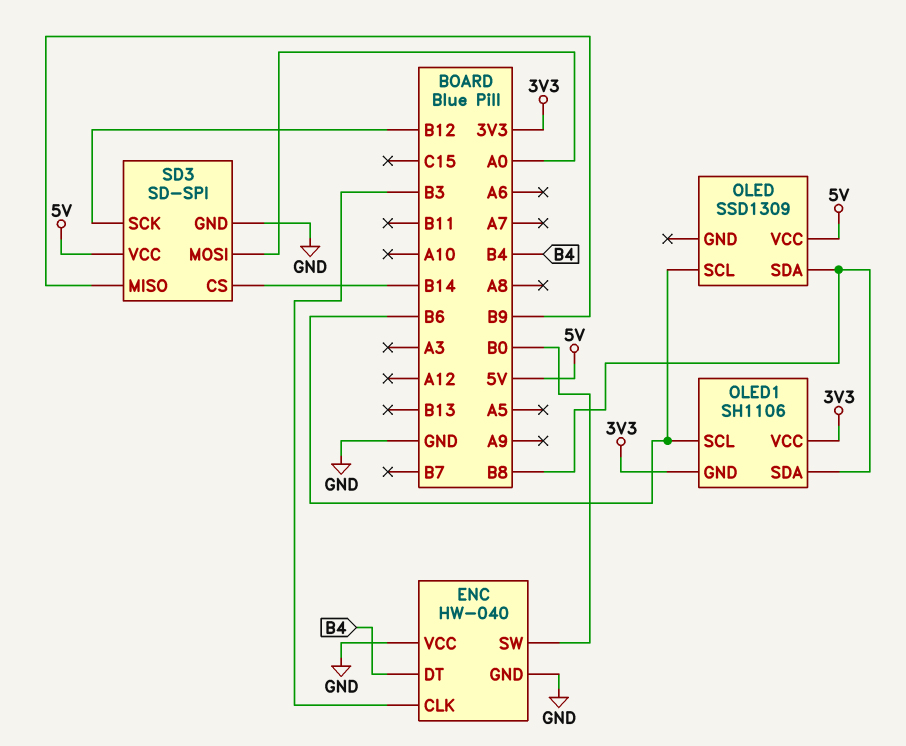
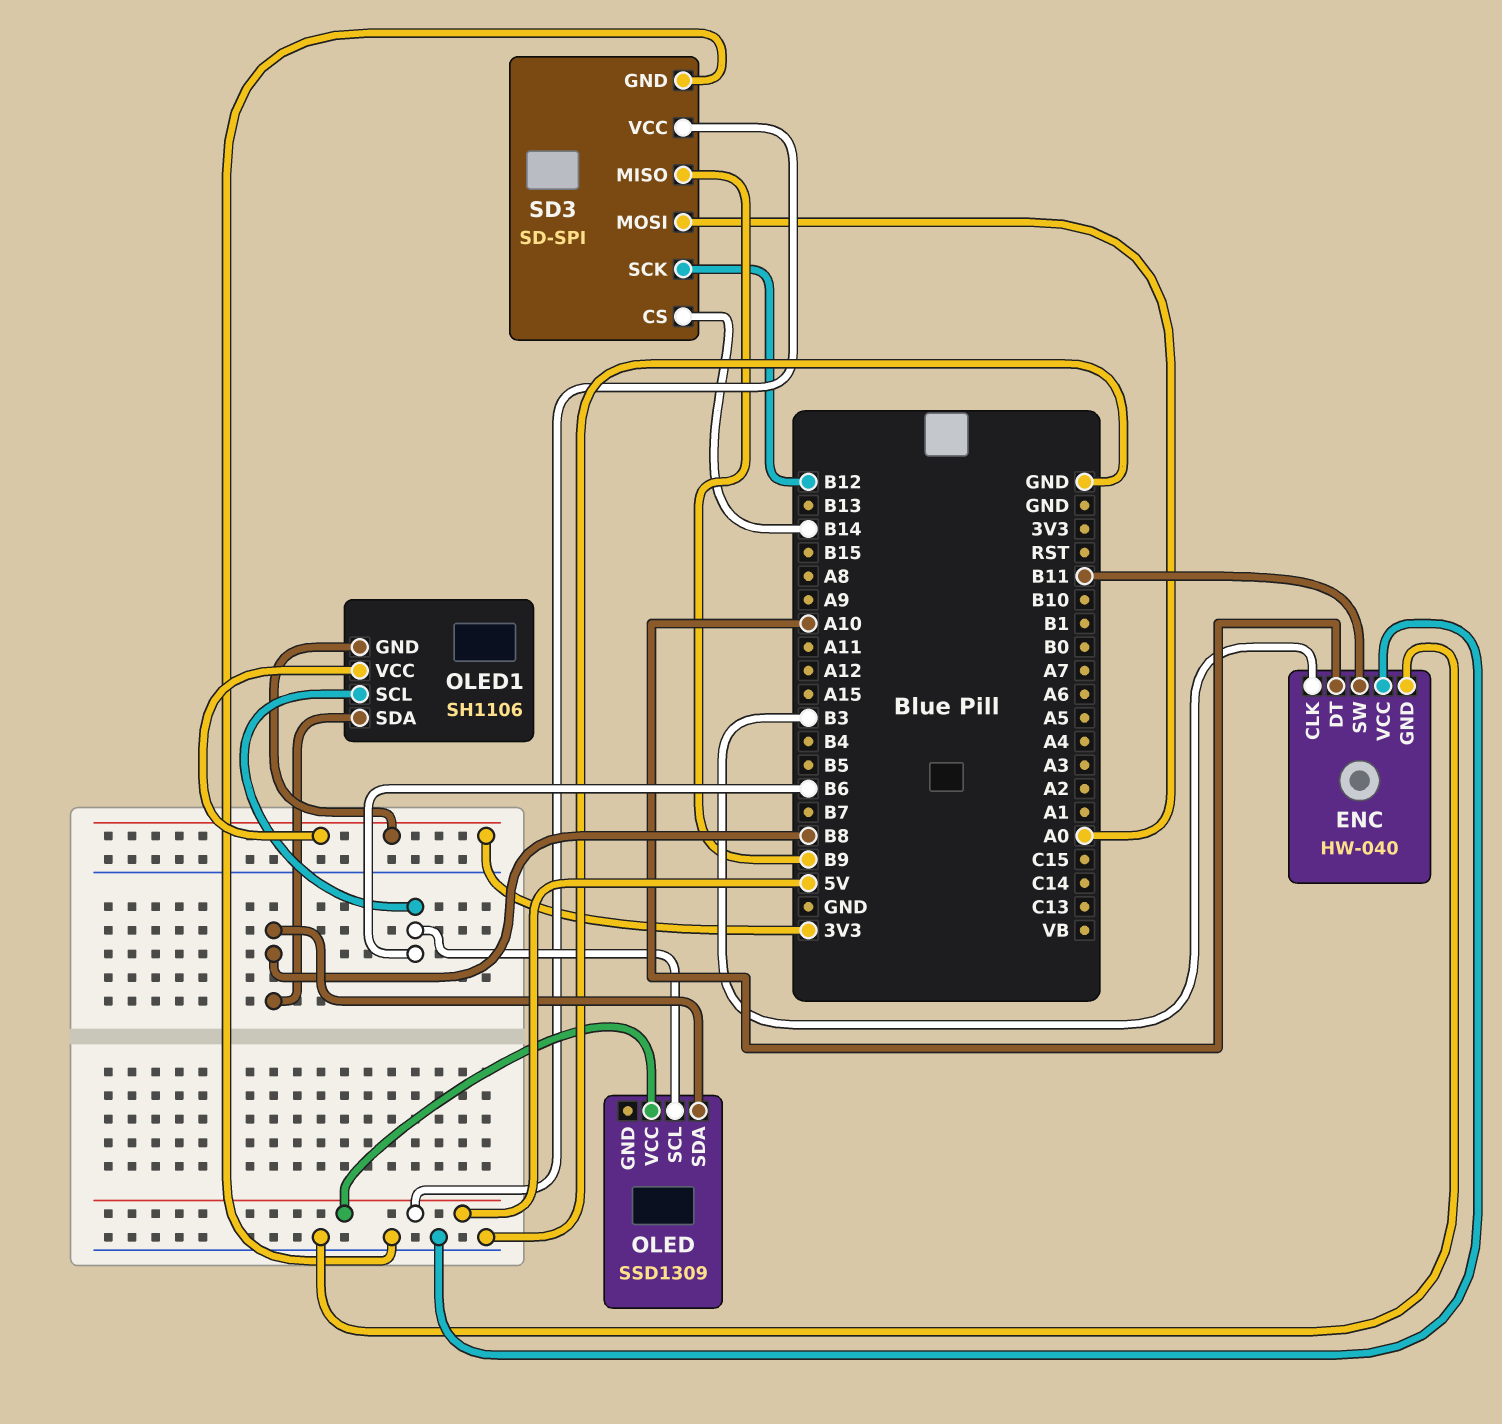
ENC pin DT: B4 -> A10
ENC pin SW: B0 -> B11

